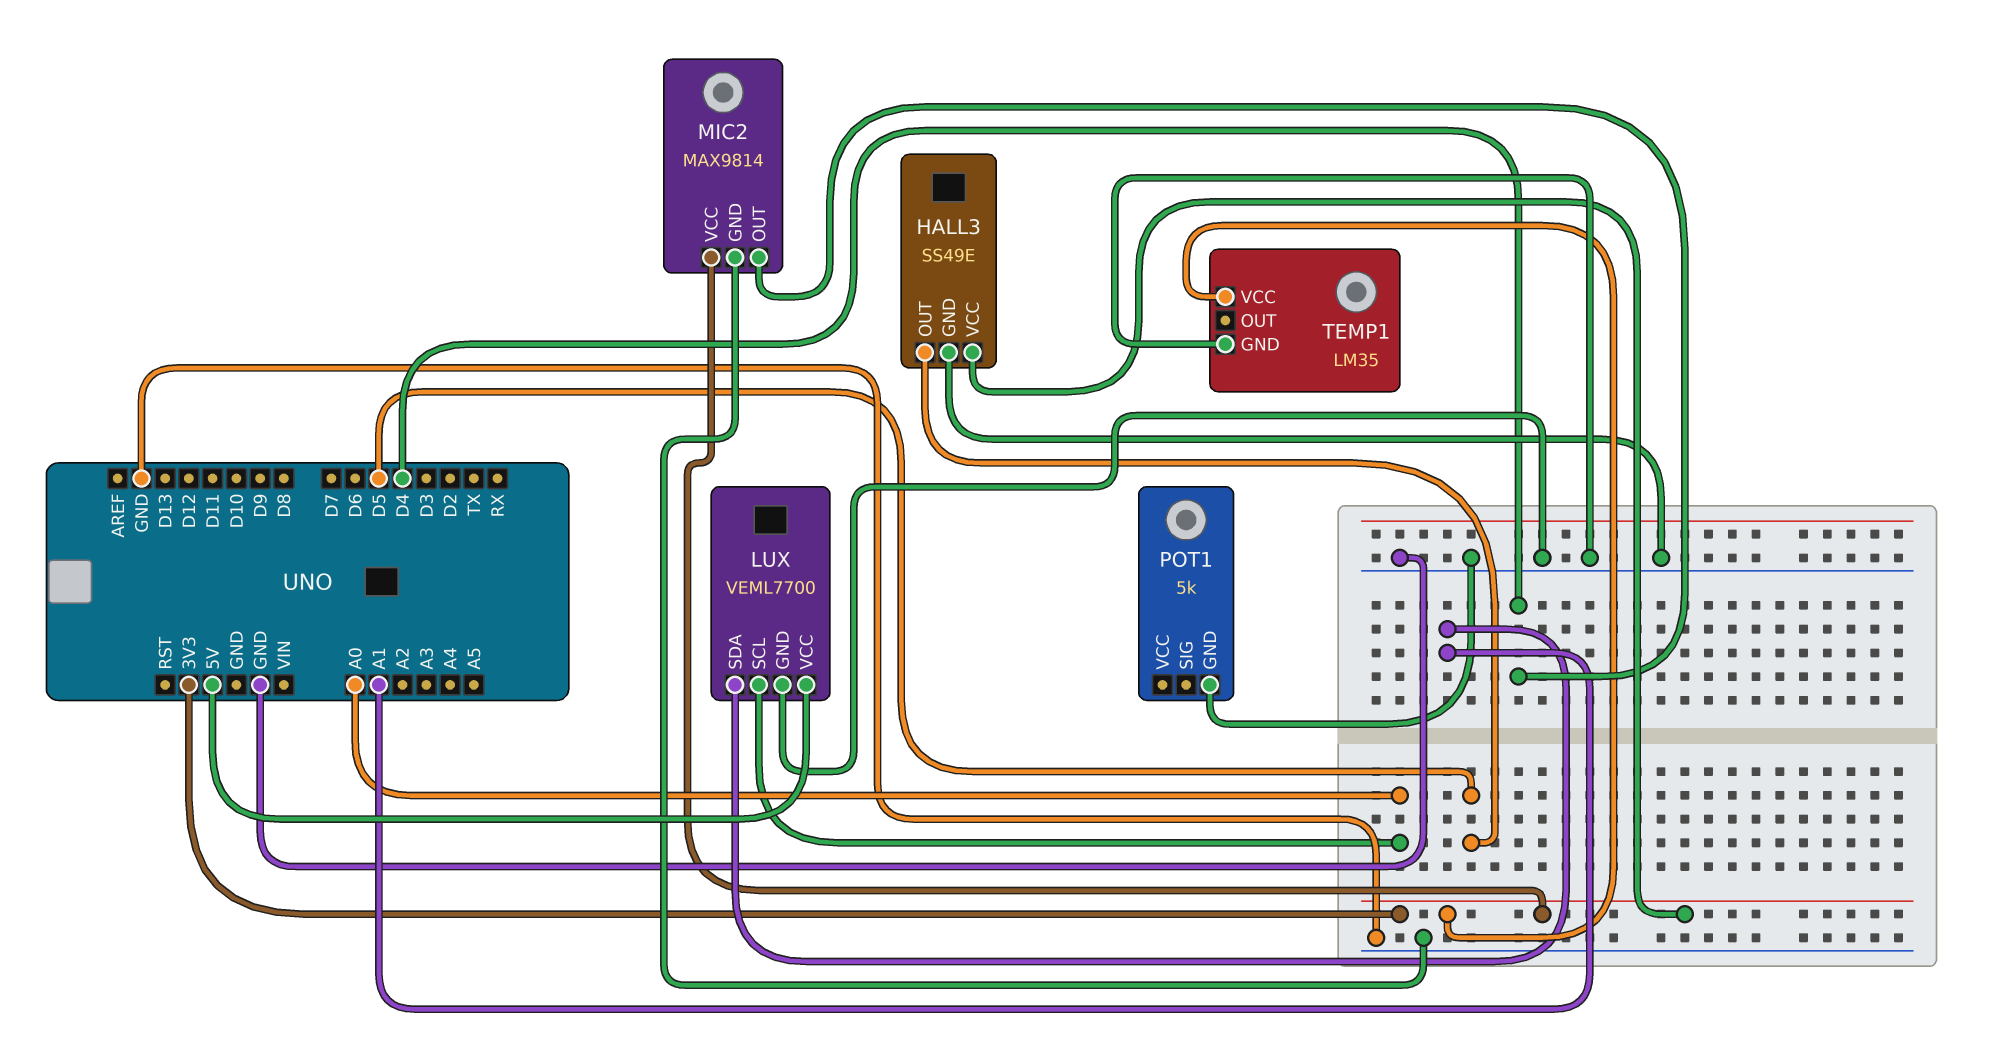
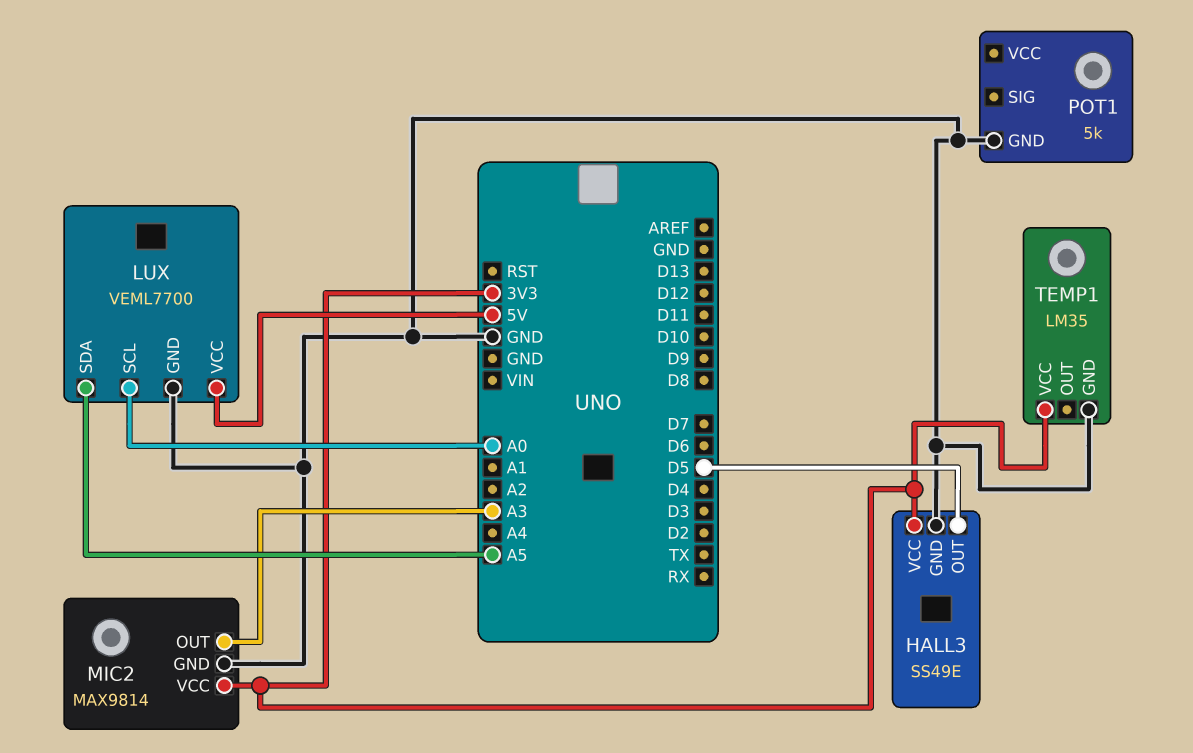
LUX pin SDA: A1 -> A5
MIC2 pin OUT: D4 -> A3

